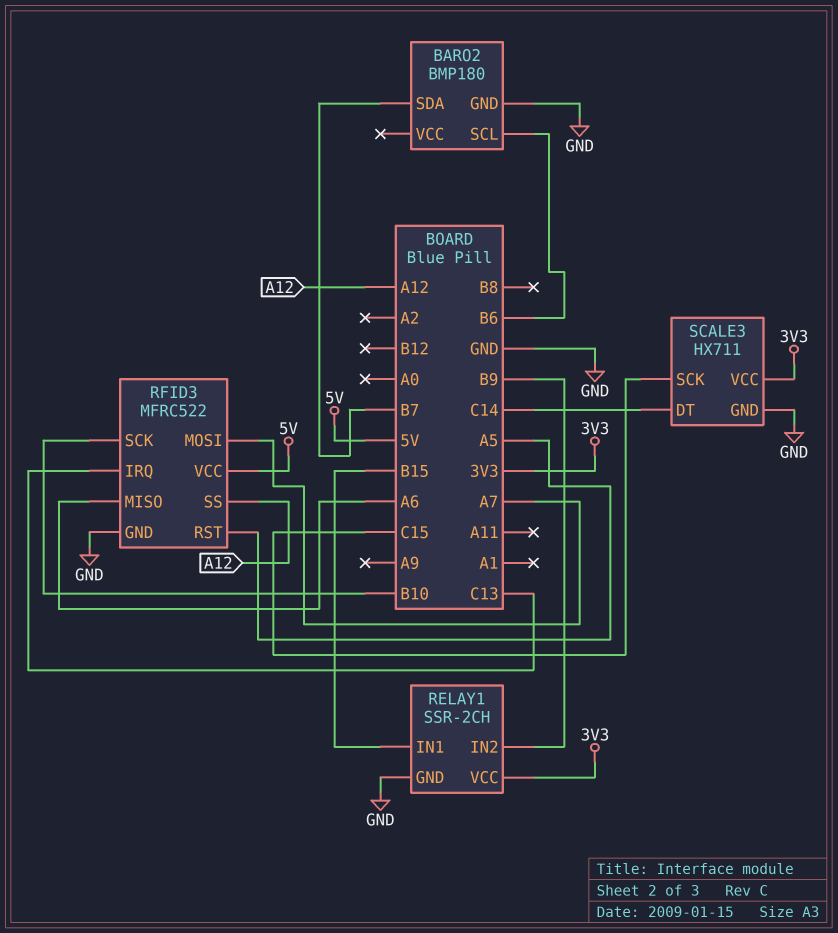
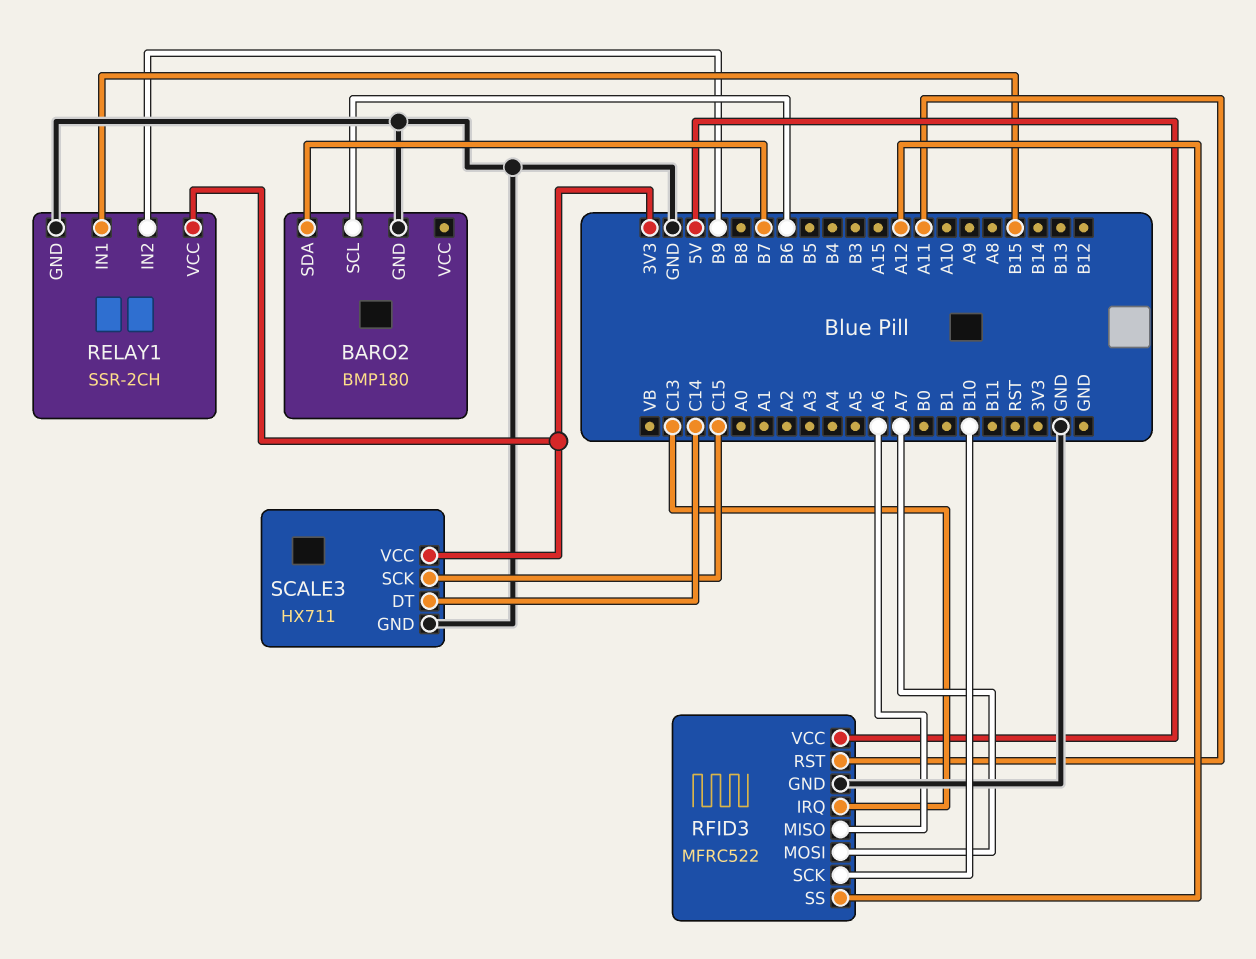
RFID3 pin RST: A5 -> A11

